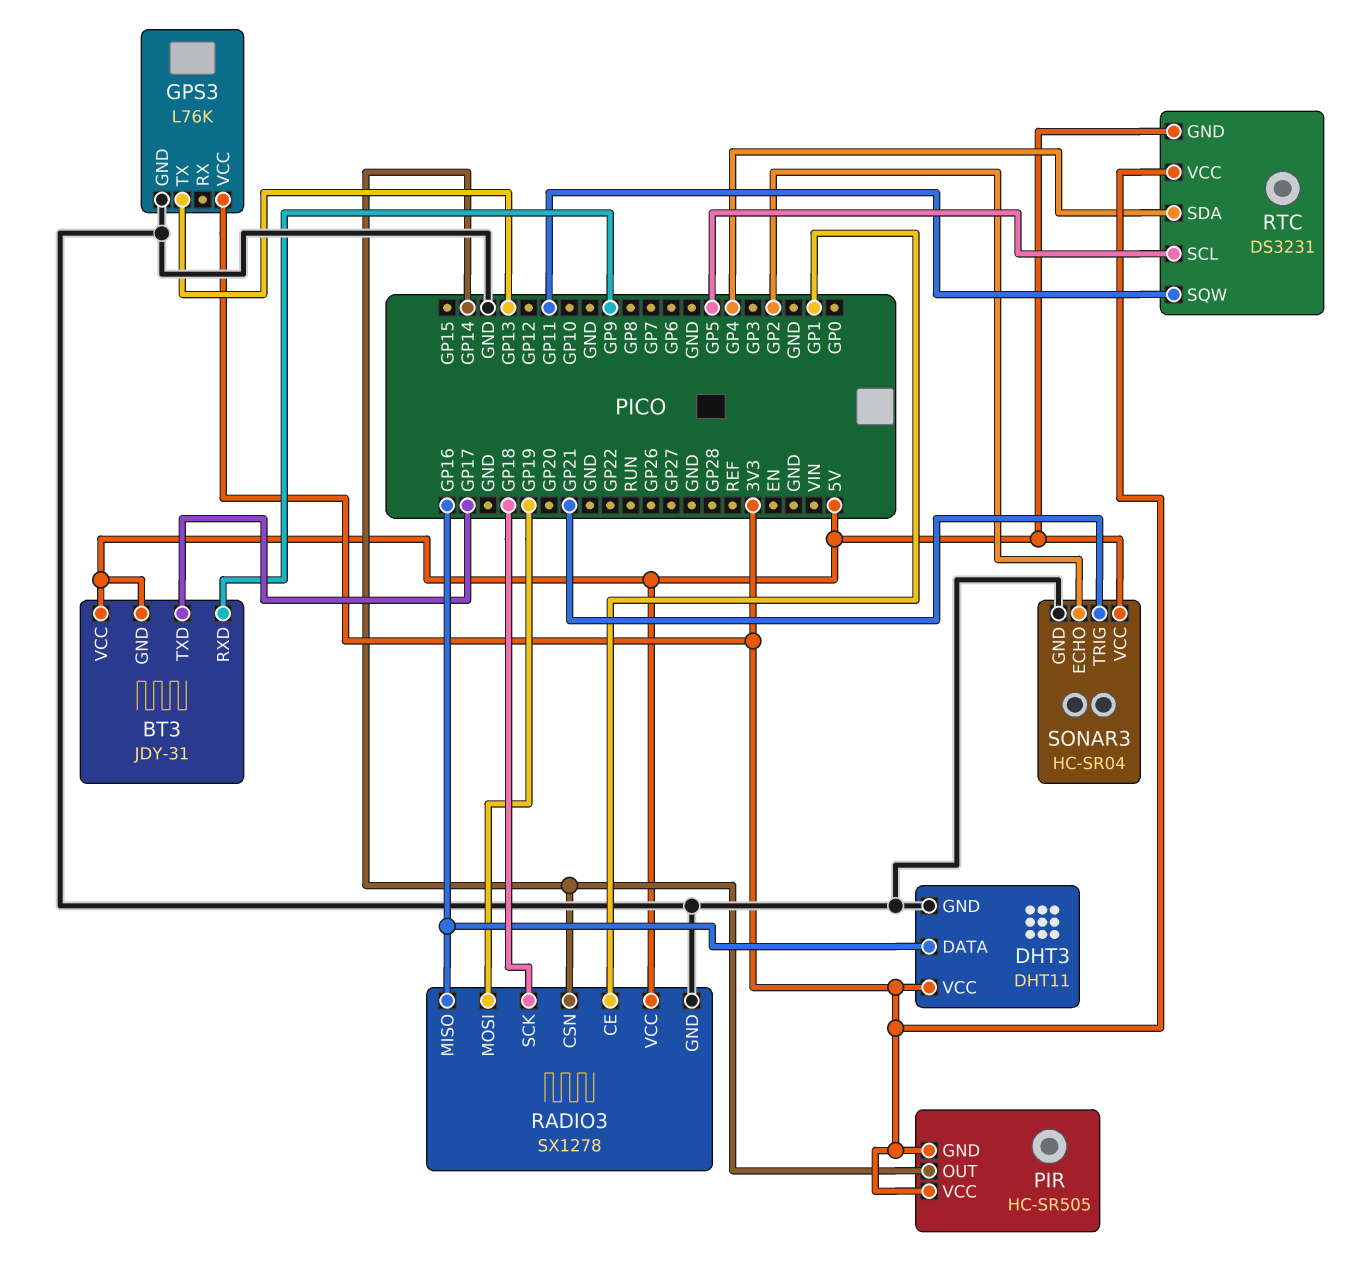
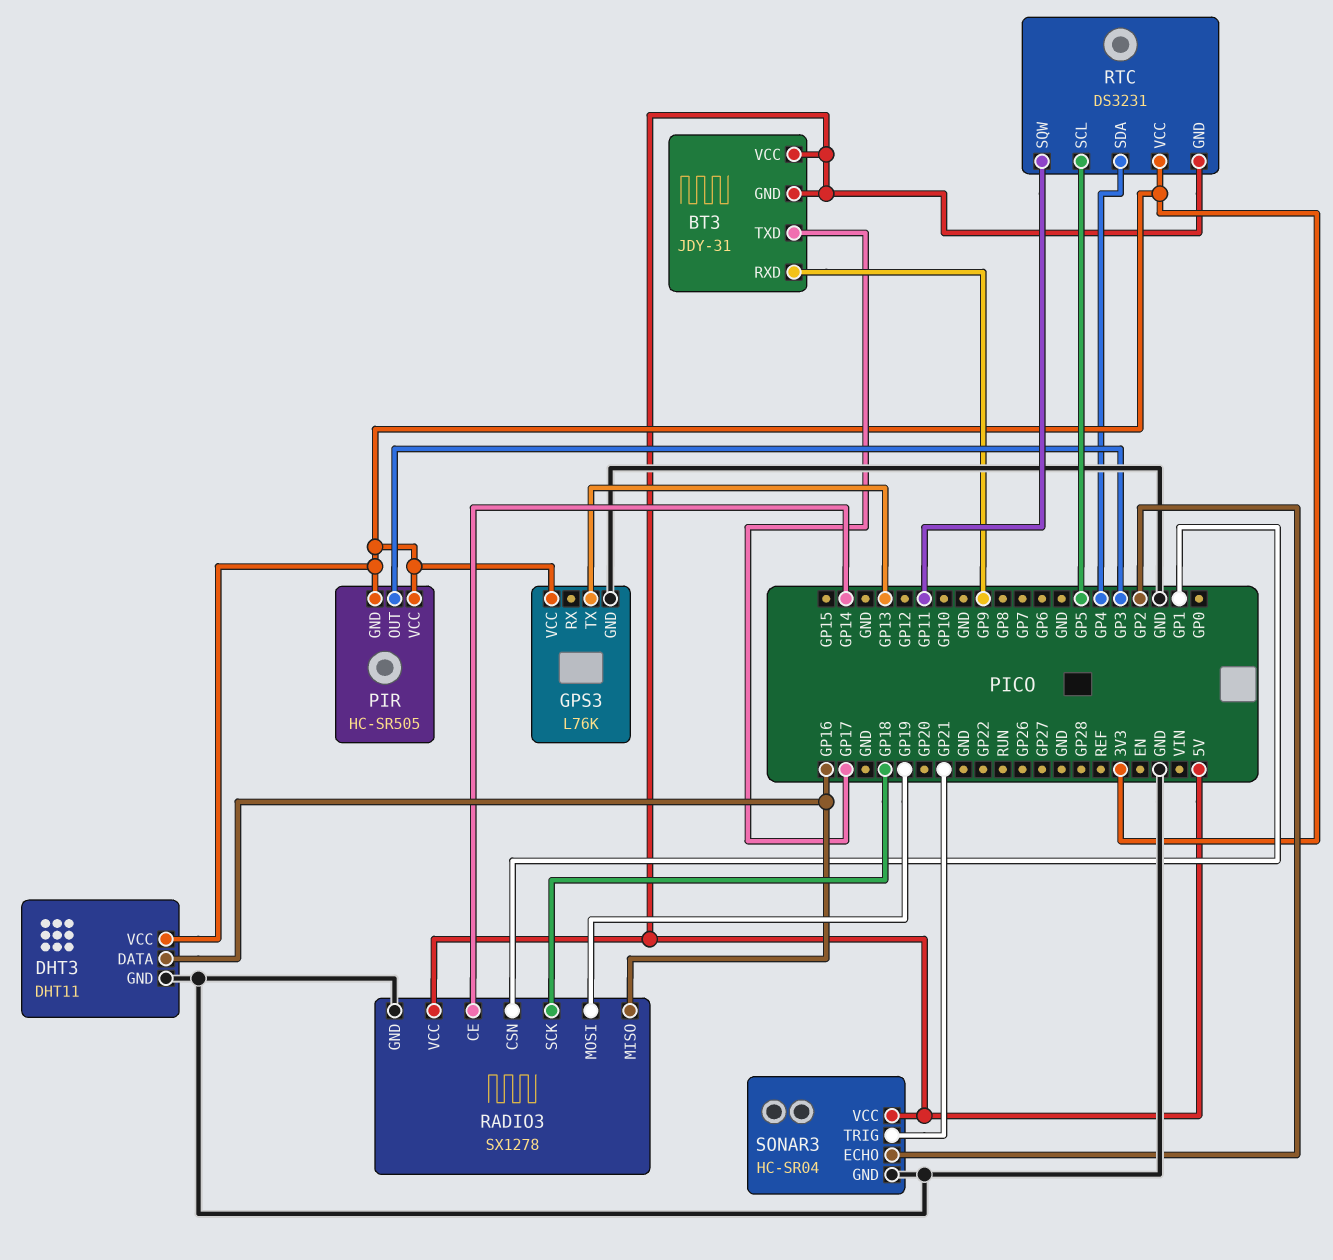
PIR pin OUT: GP14 -> GP3
RADIO3 pin CE: GP1 -> GP14
RADIO3 pin CSN: GP14 -> GP1

